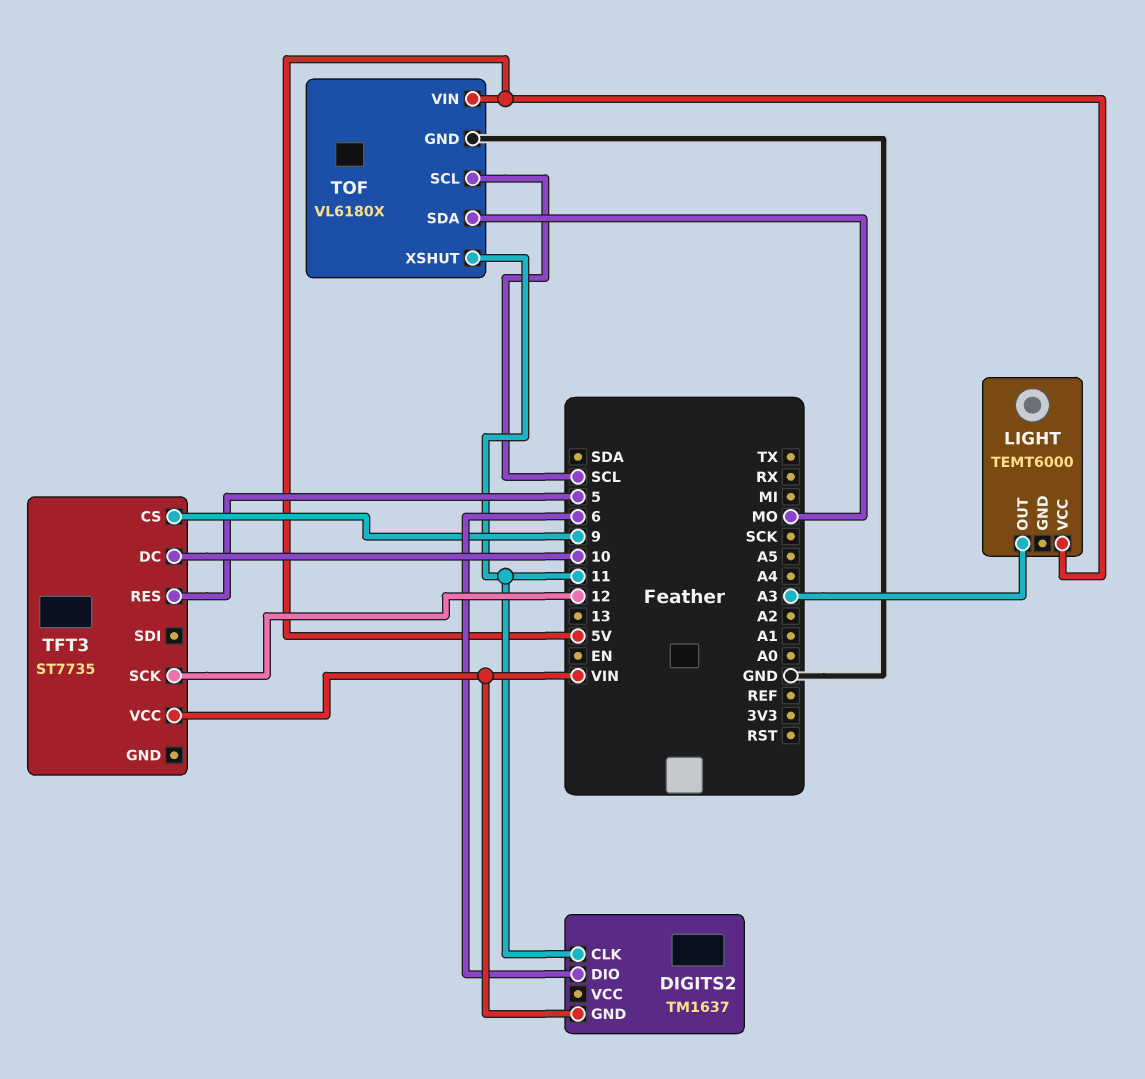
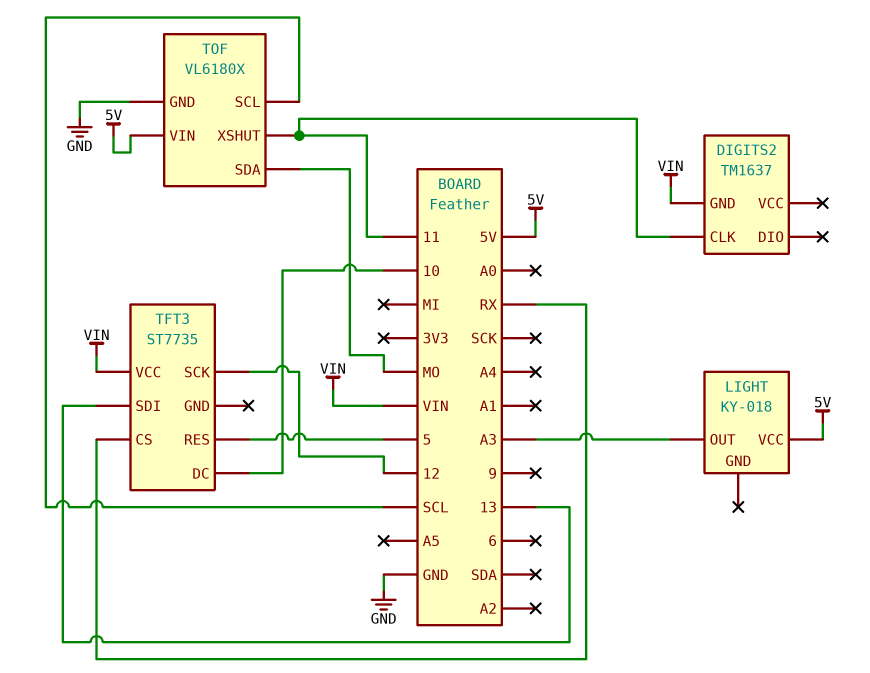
DIGITS2 pin DIO: 6 -> none
LIGHT: TEMT6000 -> KY-018
TFT3 pin CS: 9 -> RX
TFT3 pin SDI: none -> 13

